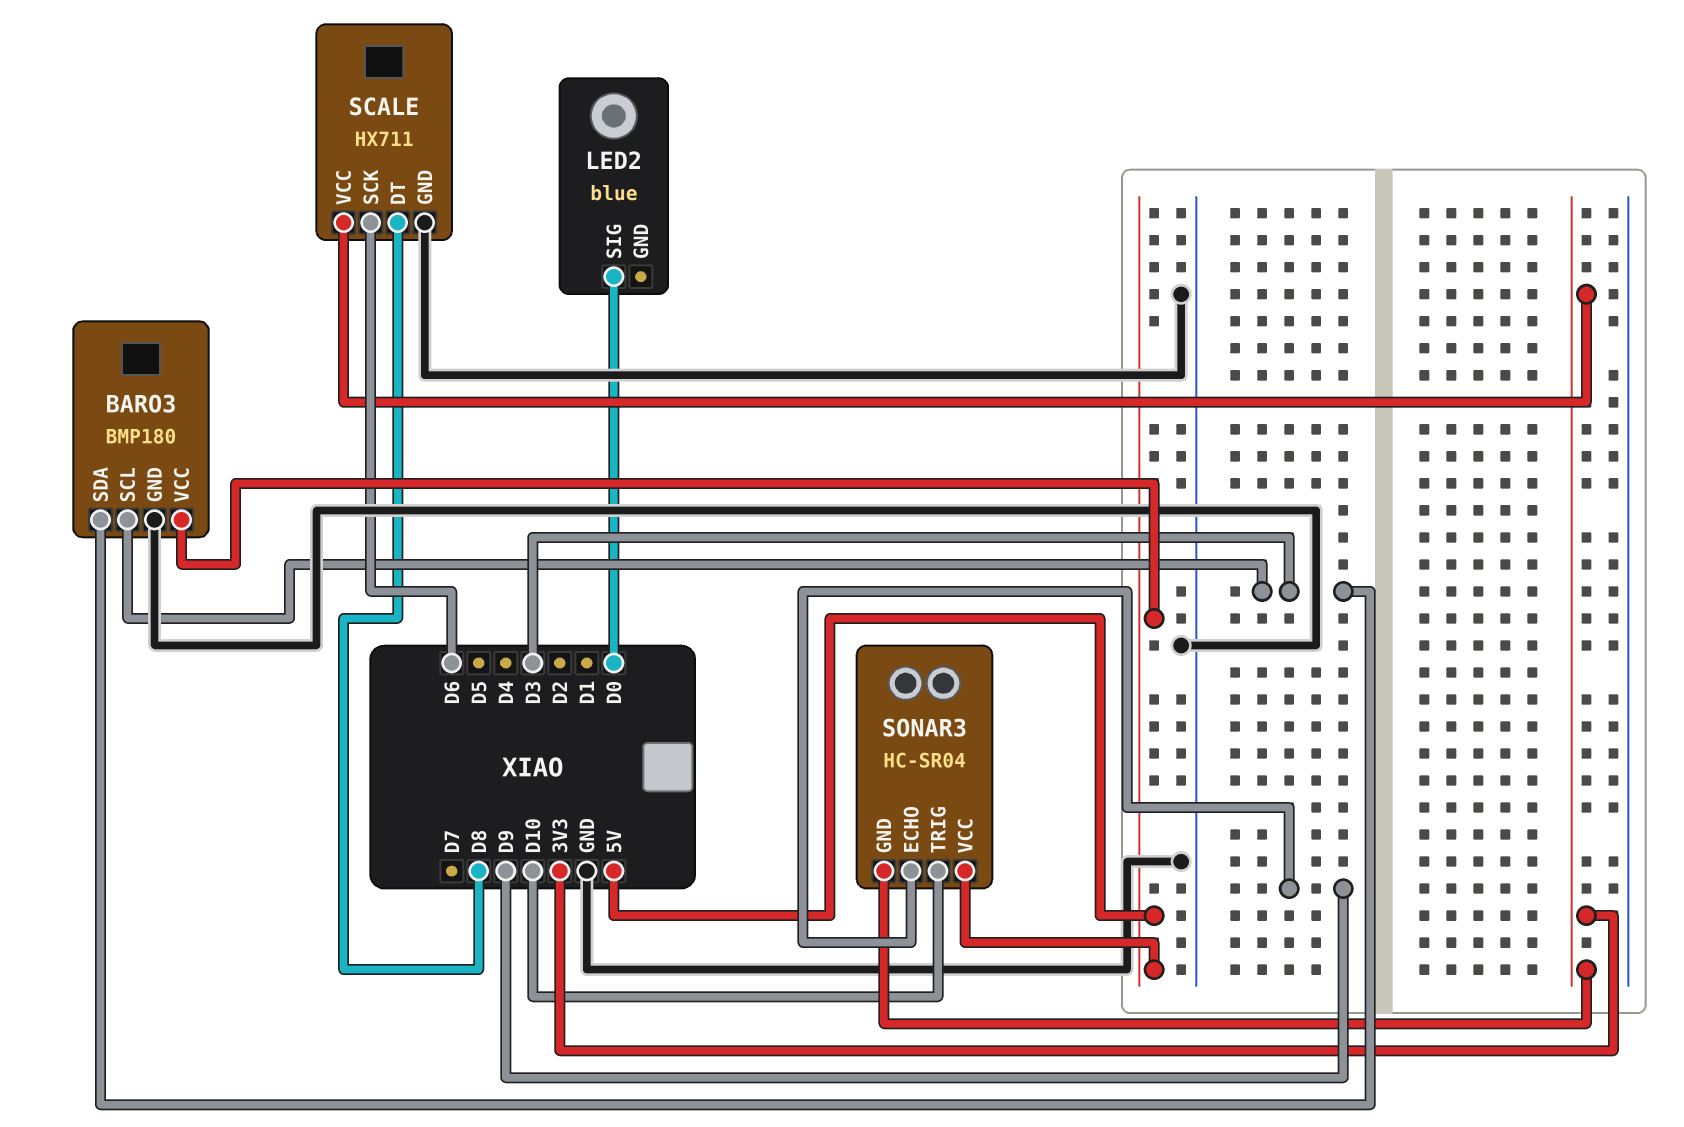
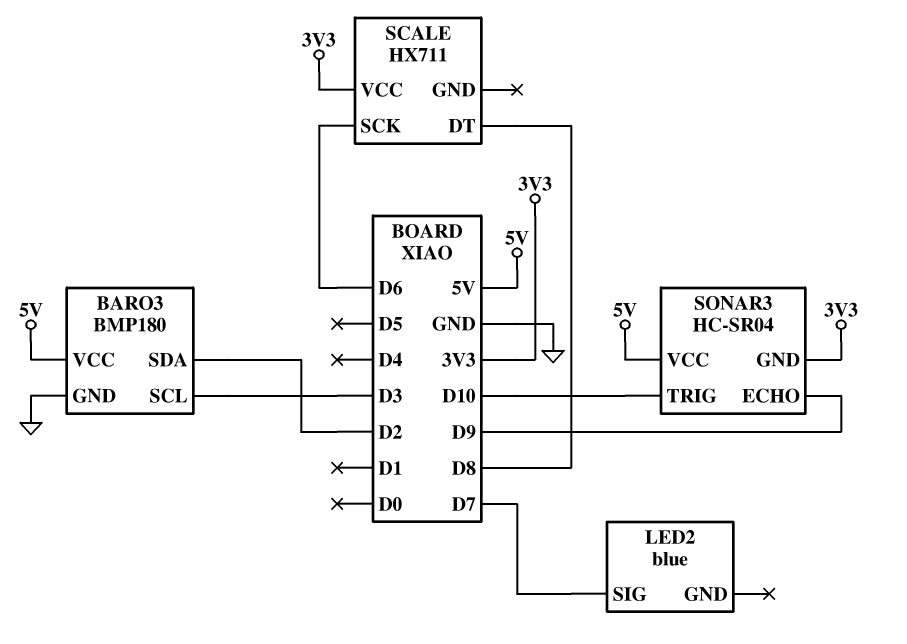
BARO3 pin SDA: D3 -> D2
LED2 pin SIG: D0 -> D7
SCALE pin GND: GND -> none

